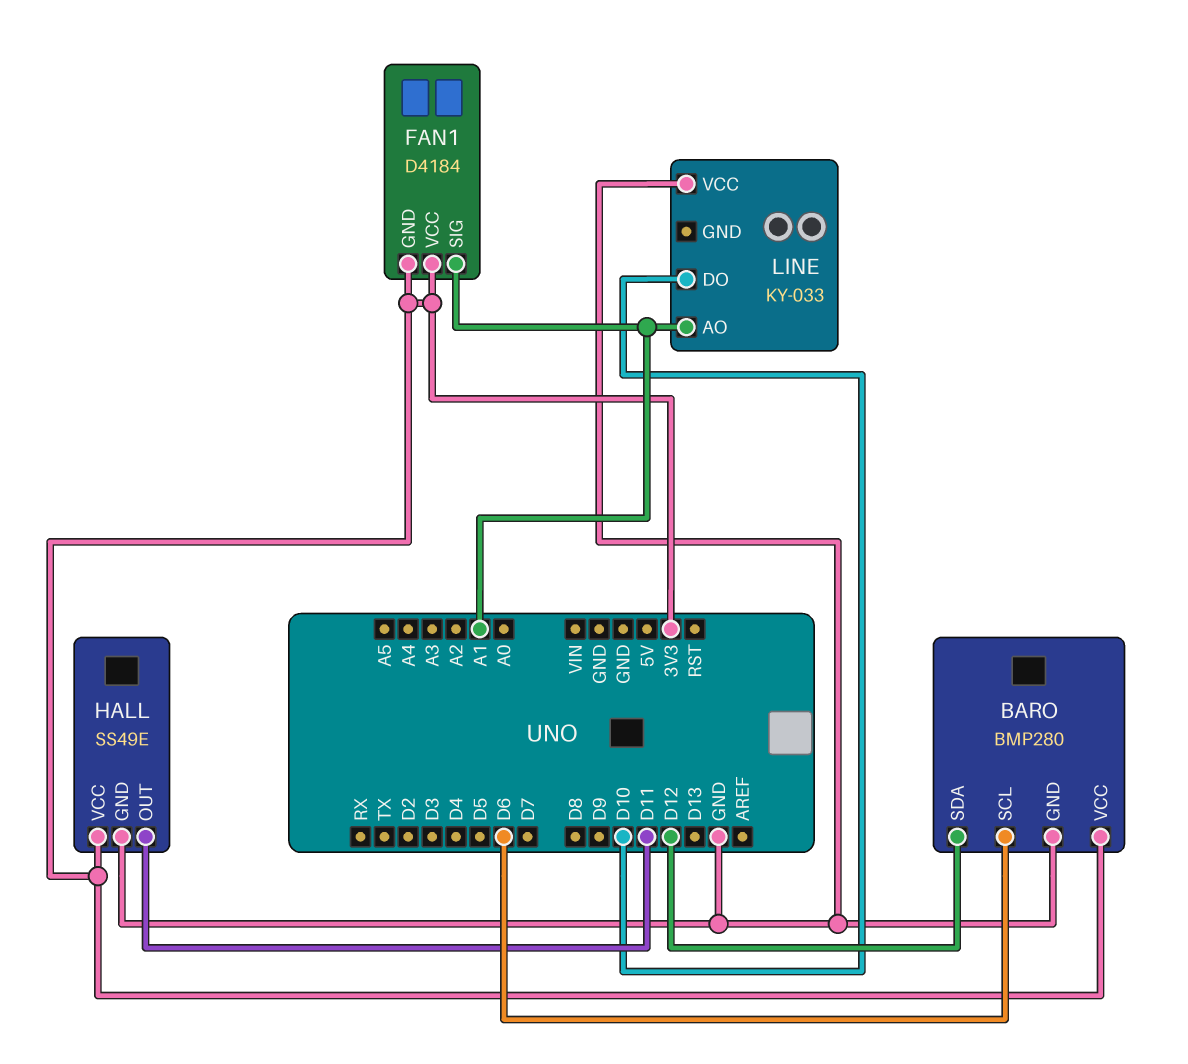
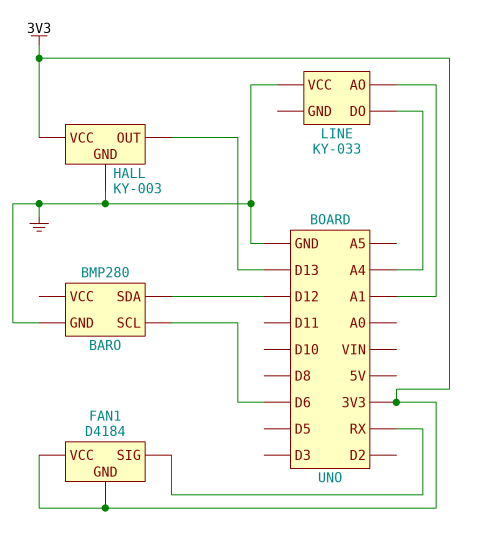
BARO pin VCC: 3V3 -> none
FAN1 pin SIG: A1 -> RX
HALL: SS49E -> KY-003
HALL pin OUT: D11 -> D13
LINE pin DO: D10 -> A4

